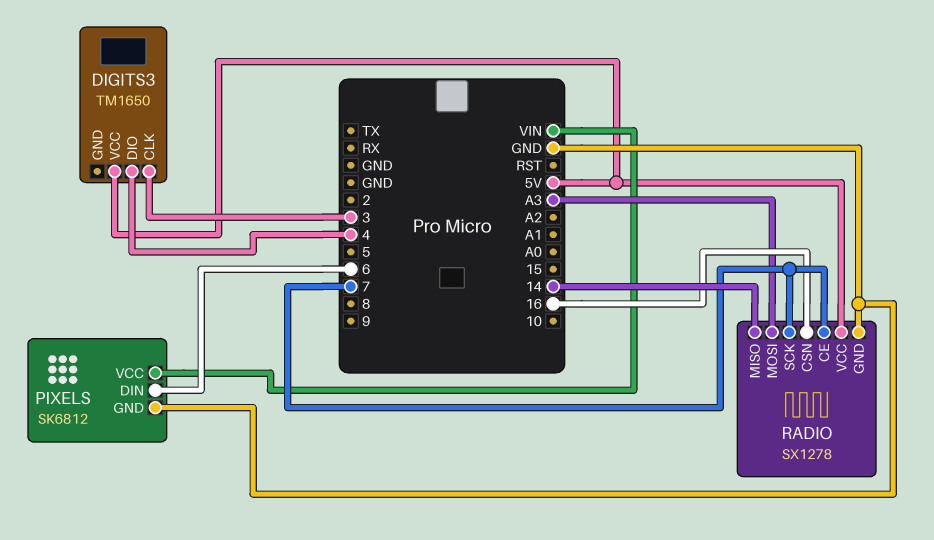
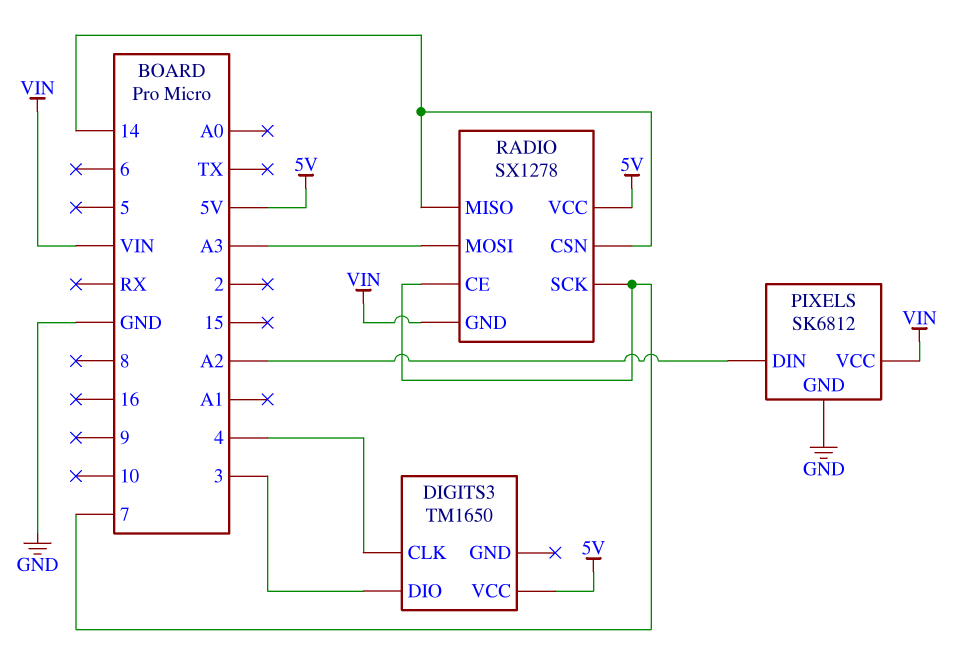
DIGITS3 pin CLK: 3 -> 4
DIGITS3 pin DIO: 4 -> 3
PIXELS pin DIN: 6 -> A2
RADIO pin CSN: 16 -> 14
RADIO pin GND: GND -> VIN

